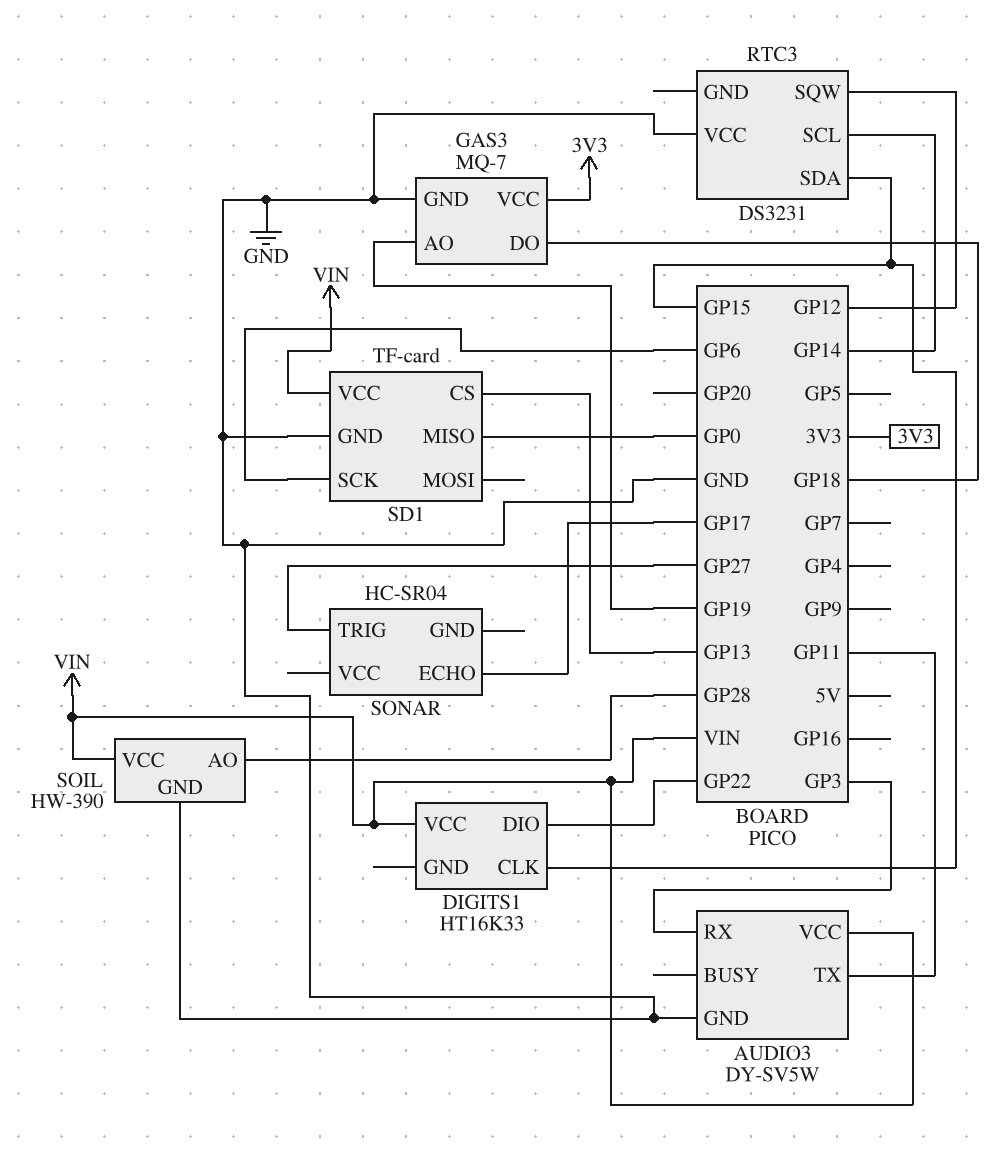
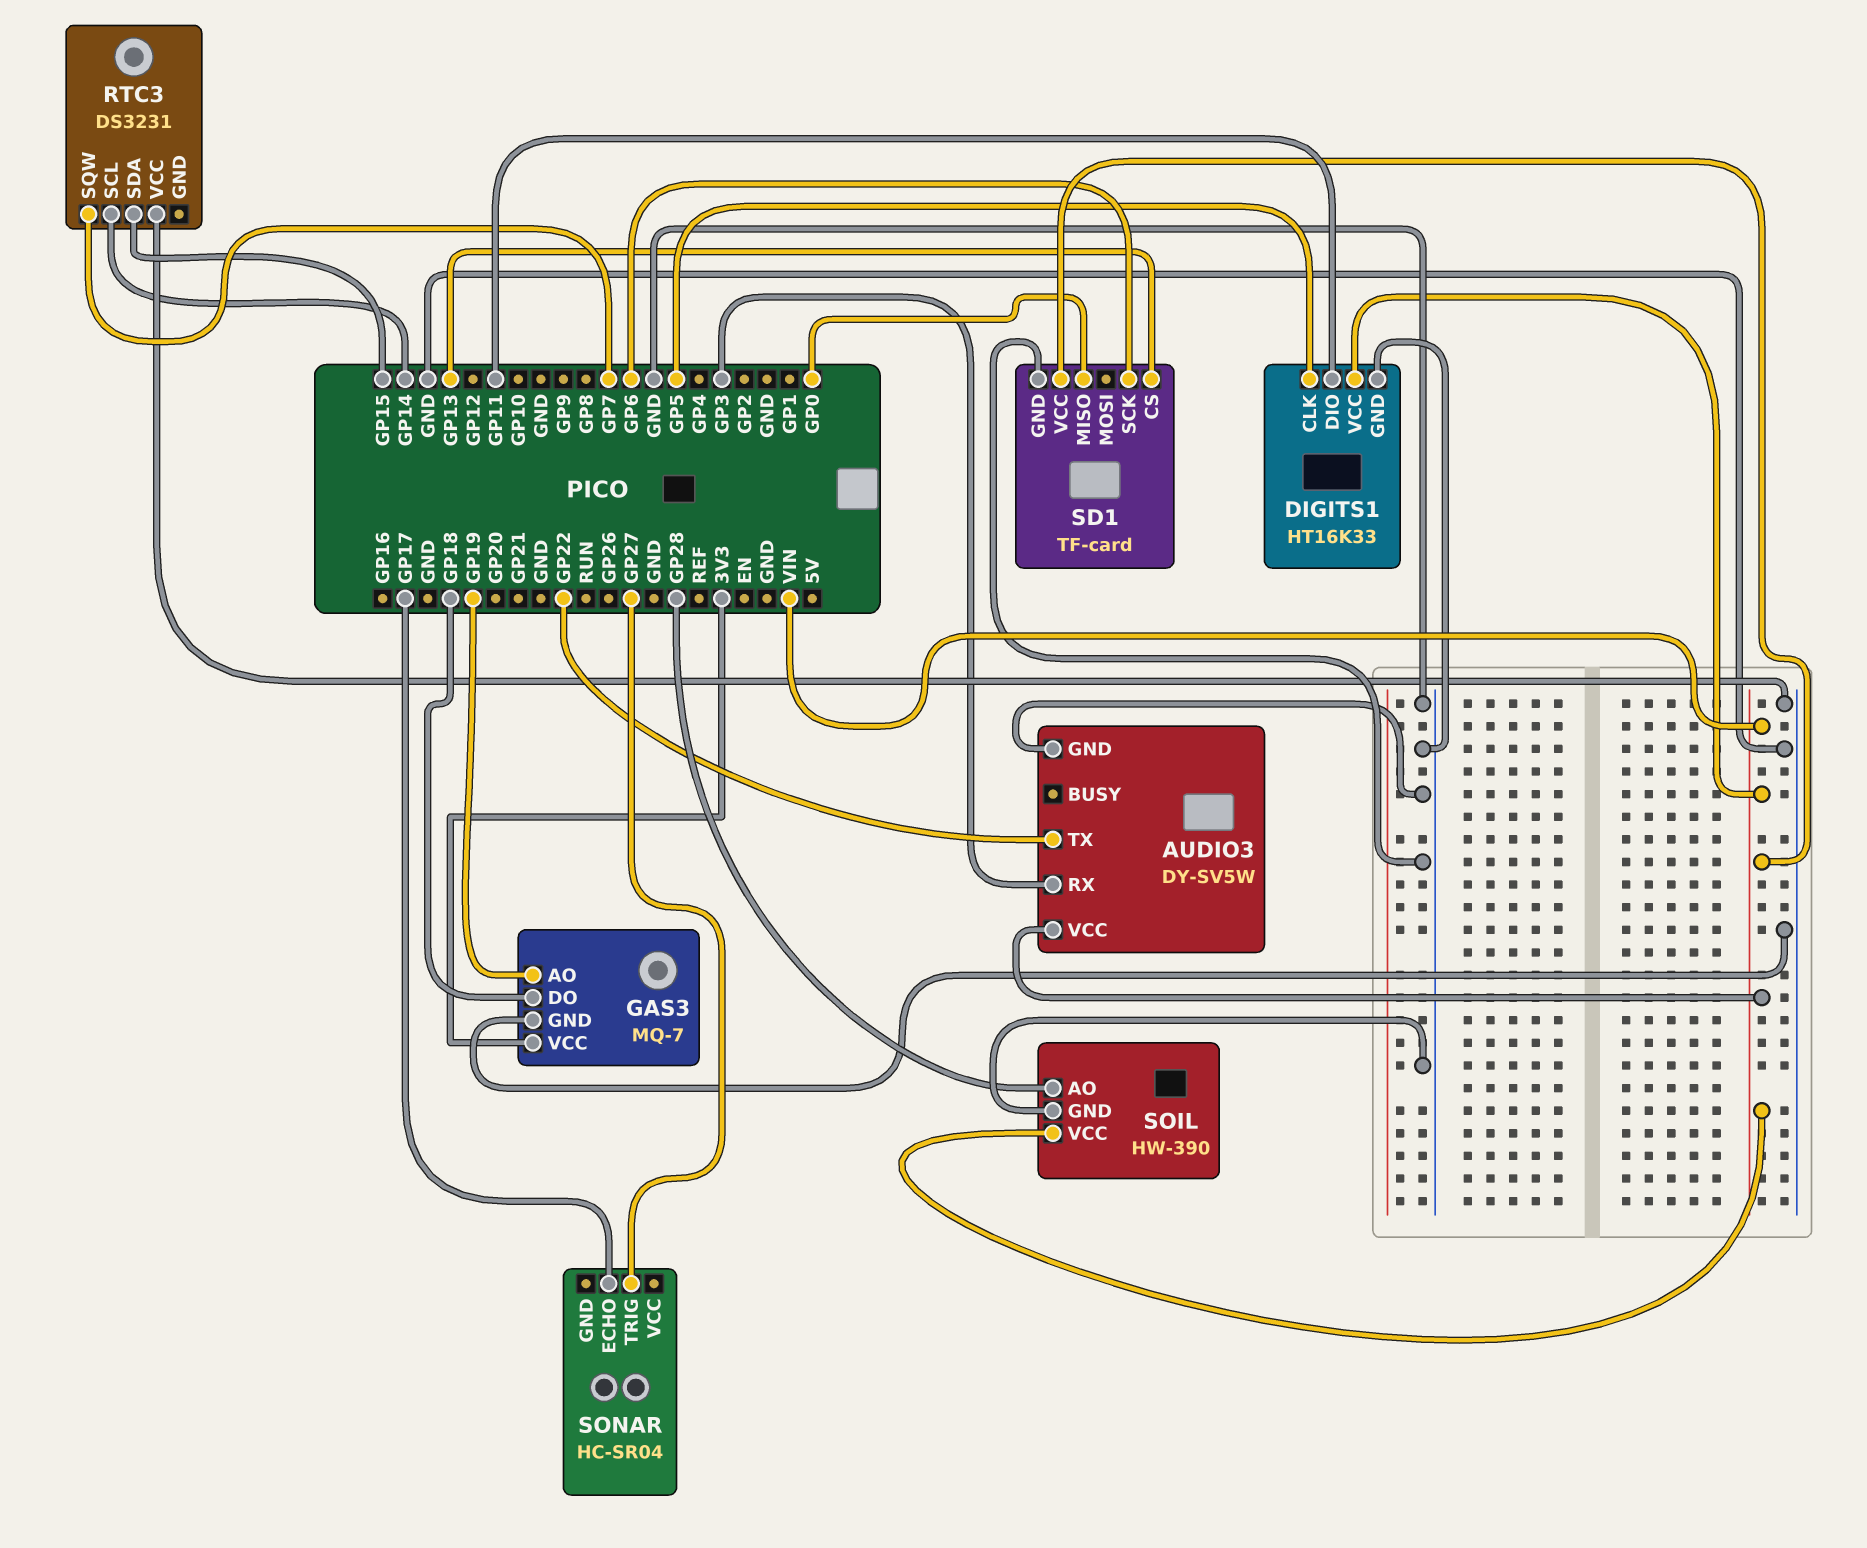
AUDIO3 pin TX: GP11 -> GP22
DIGITS1 pin CLK: GP15 -> GP5
DIGITS1 pin DIO: GP22 -> GP11
DIGITS1 pin GND: none -> GND
RTC3 pin SQW: GP12 -> GP7

